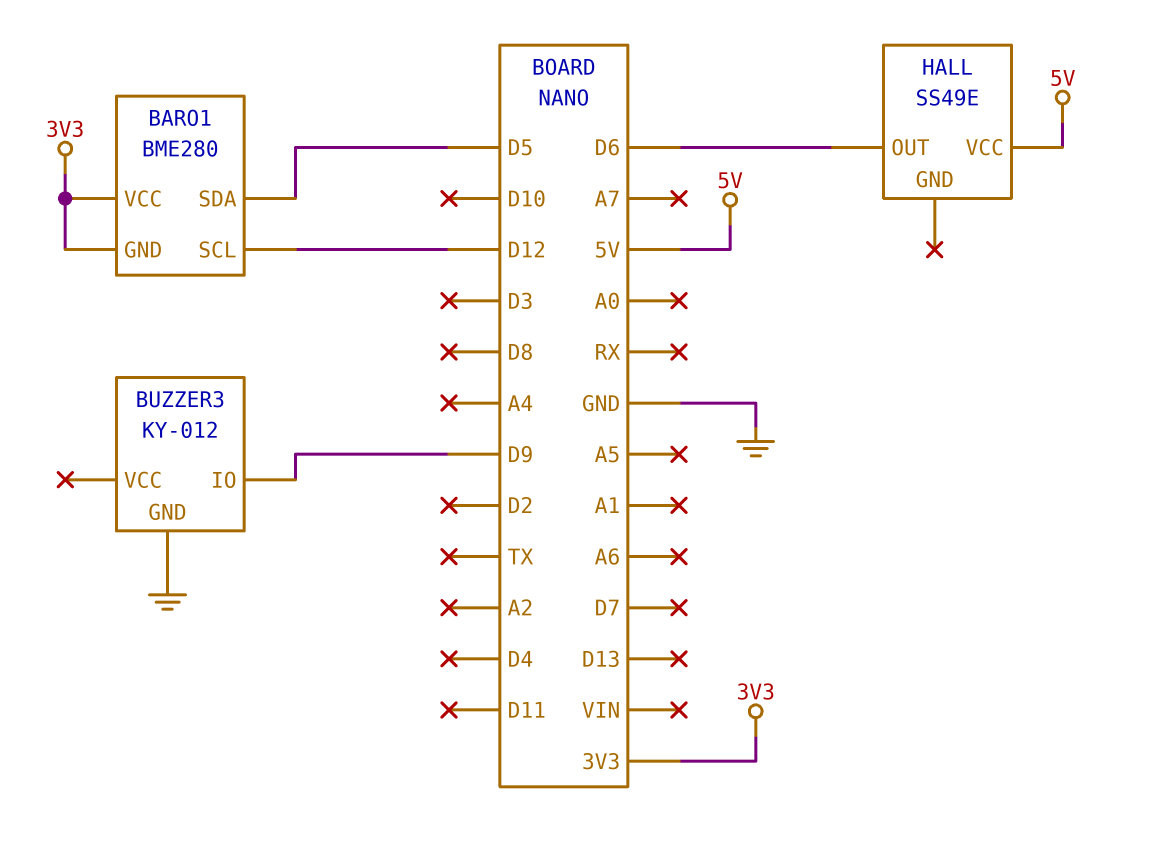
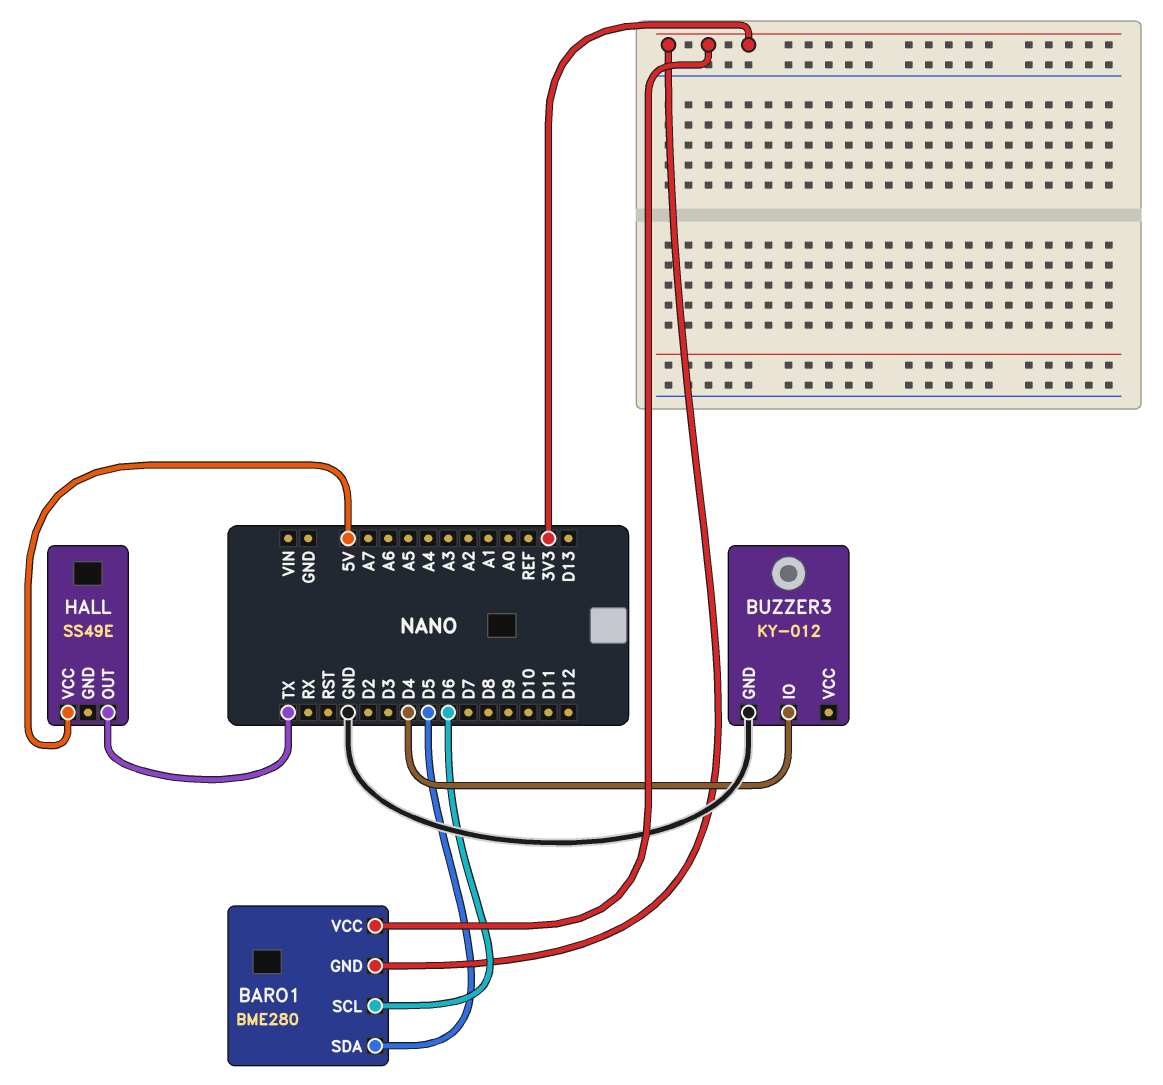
BARO1 pin SCL: D12 -> D6
BUZZER3 pin IO: D9 -> D4
HALL pin OUT: D6 -> TX

